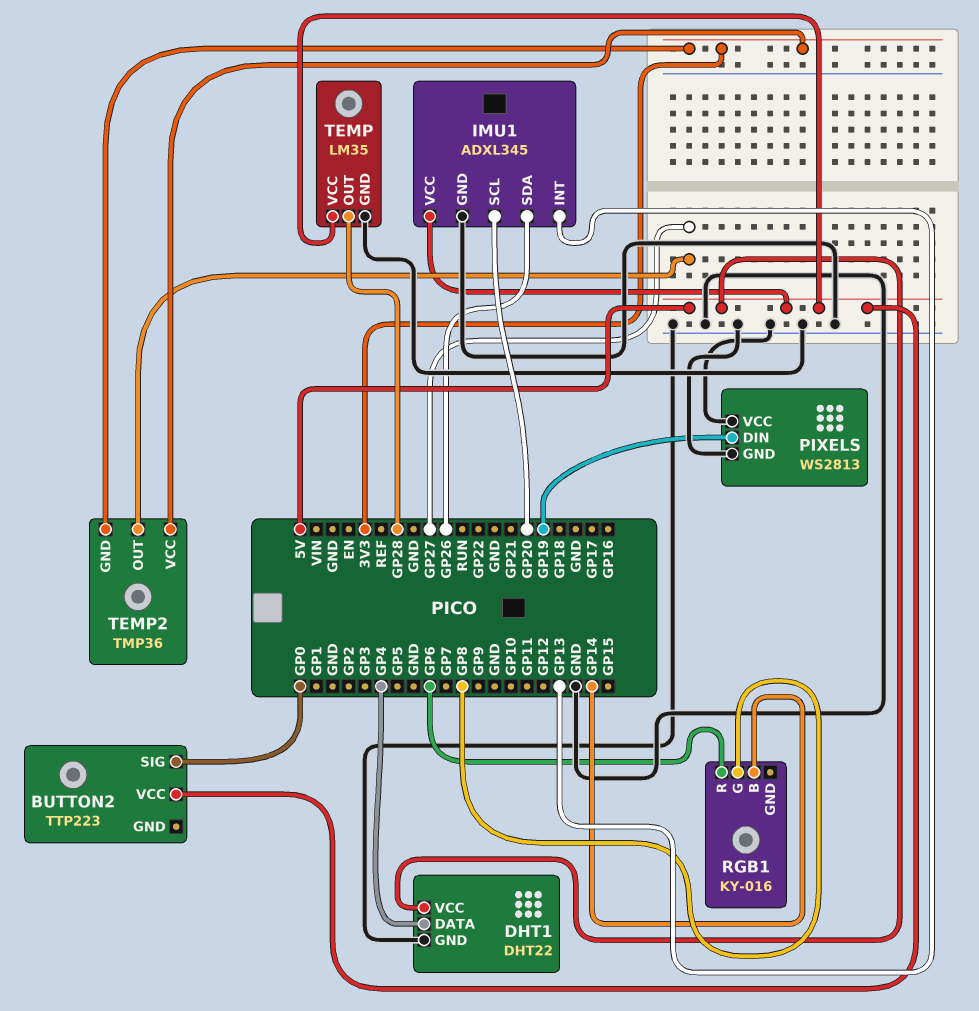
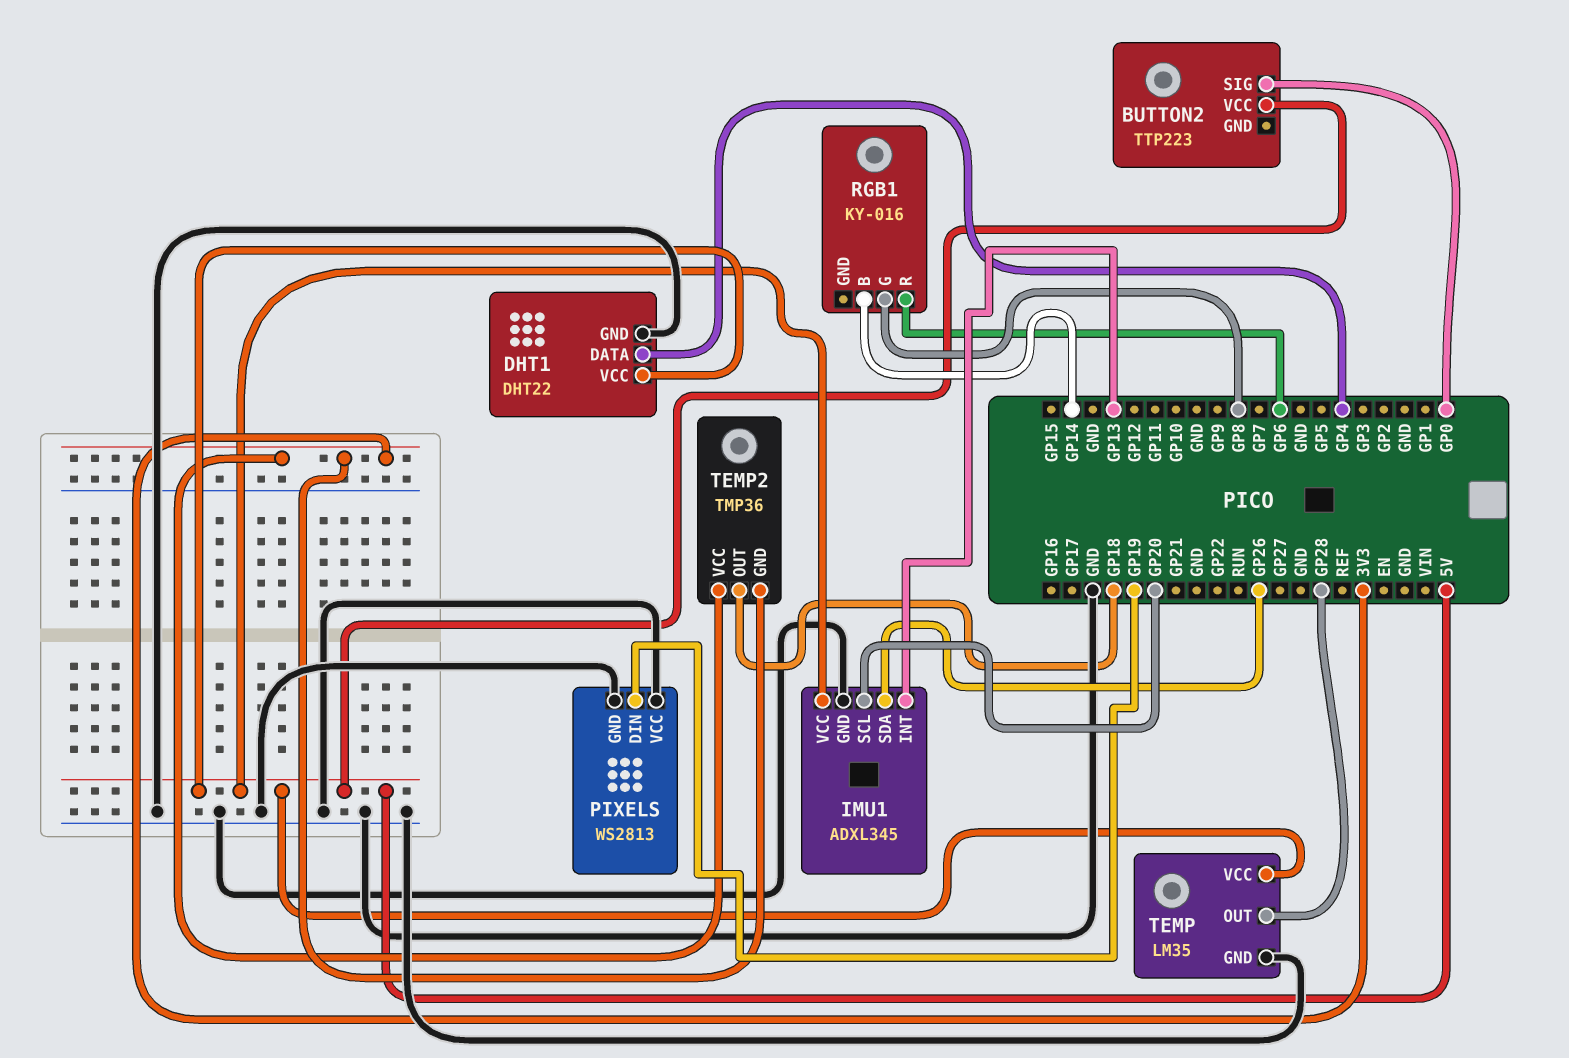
TEMP2 pin OUT: GP27 -> GP18

